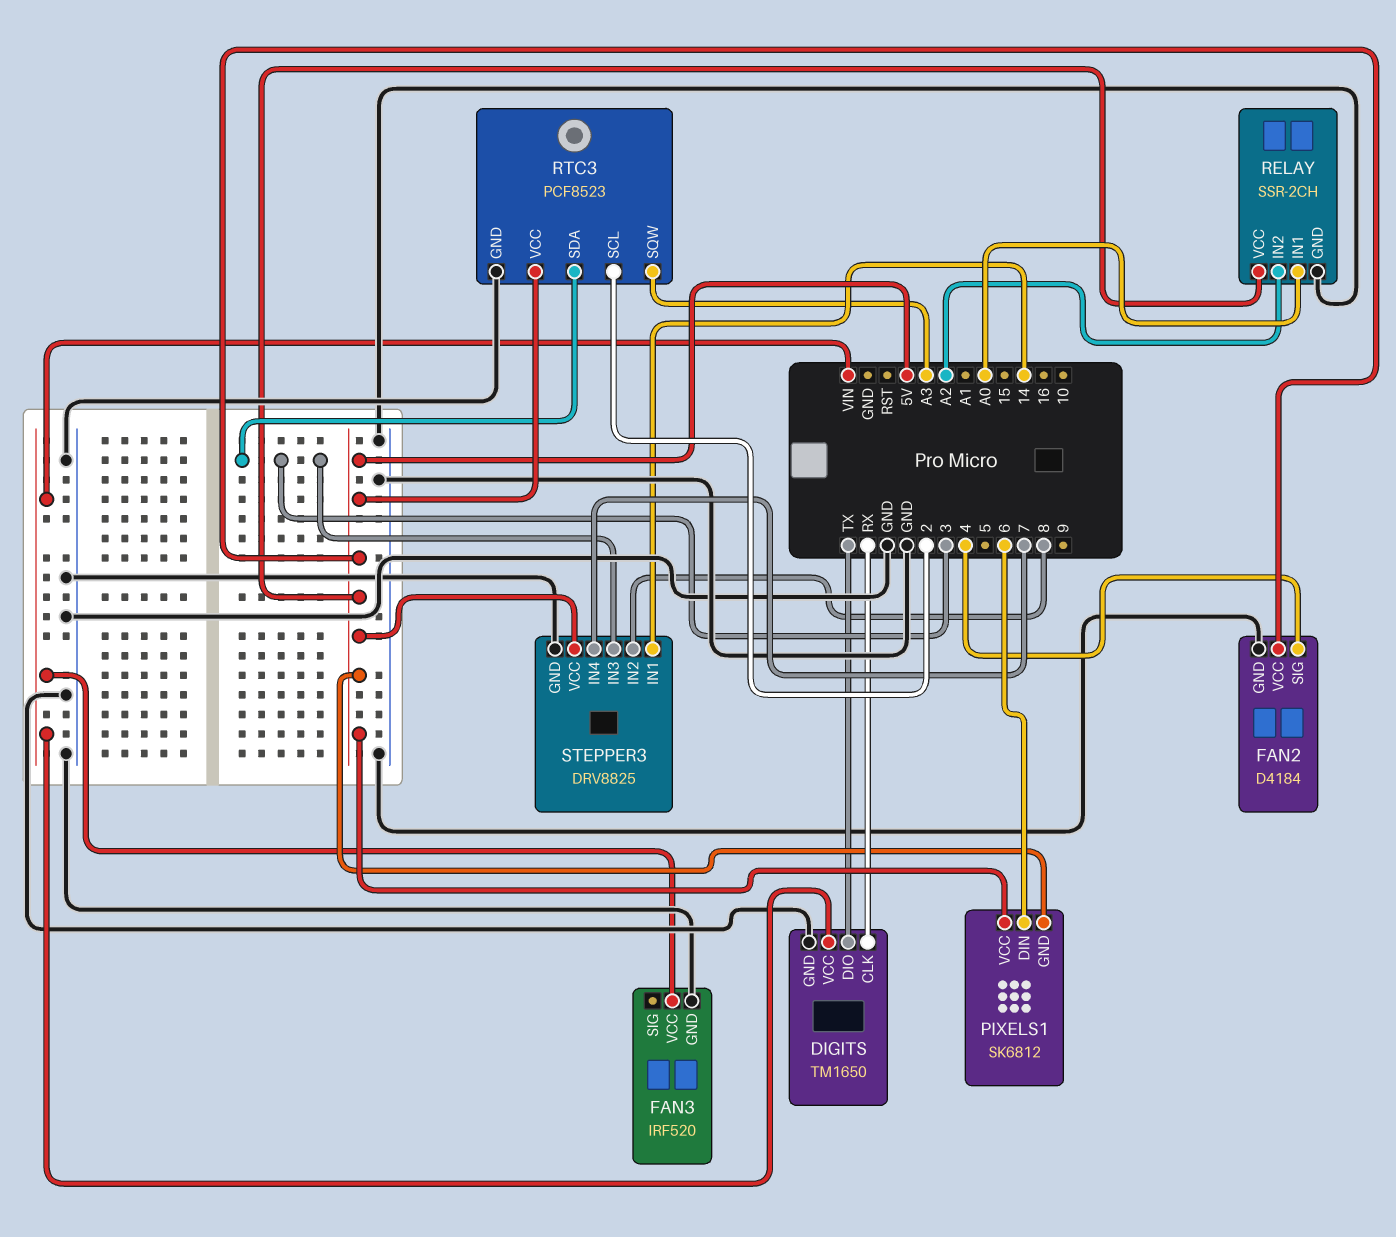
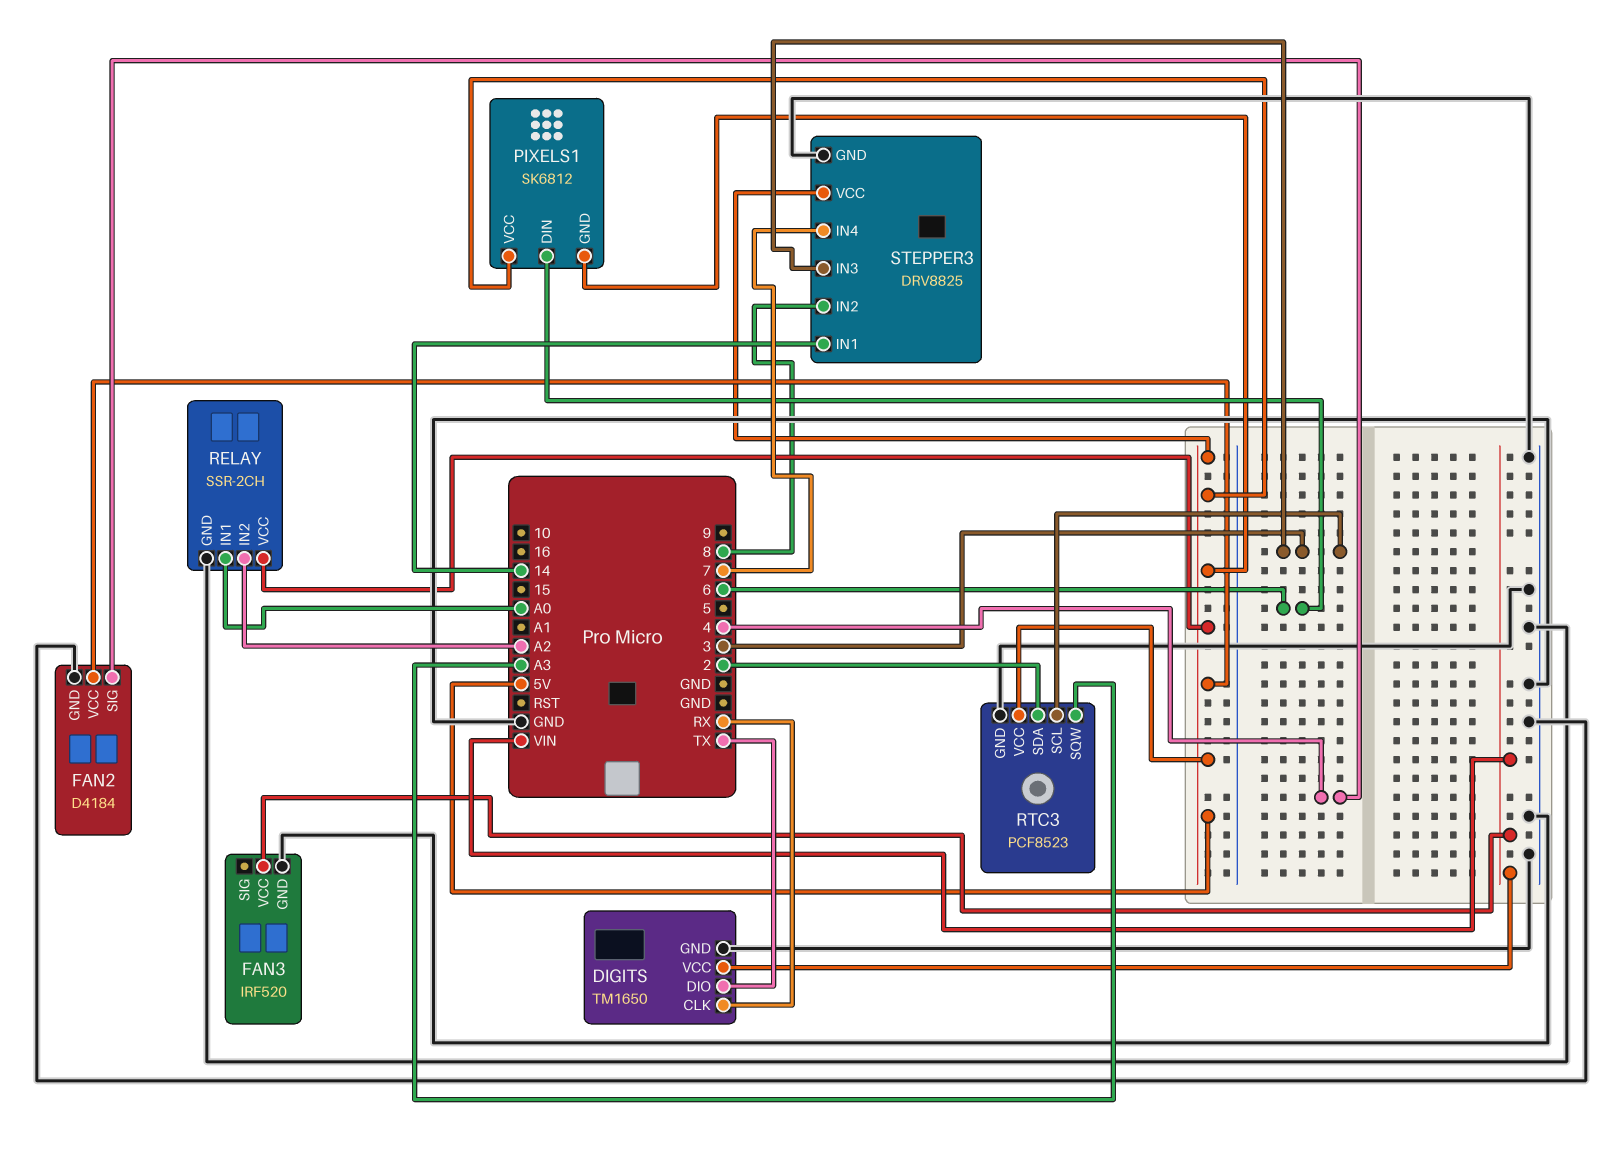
RTC3 pin SCL: 2 -> 3
RTC3 pin SDA: 3 -> 2

